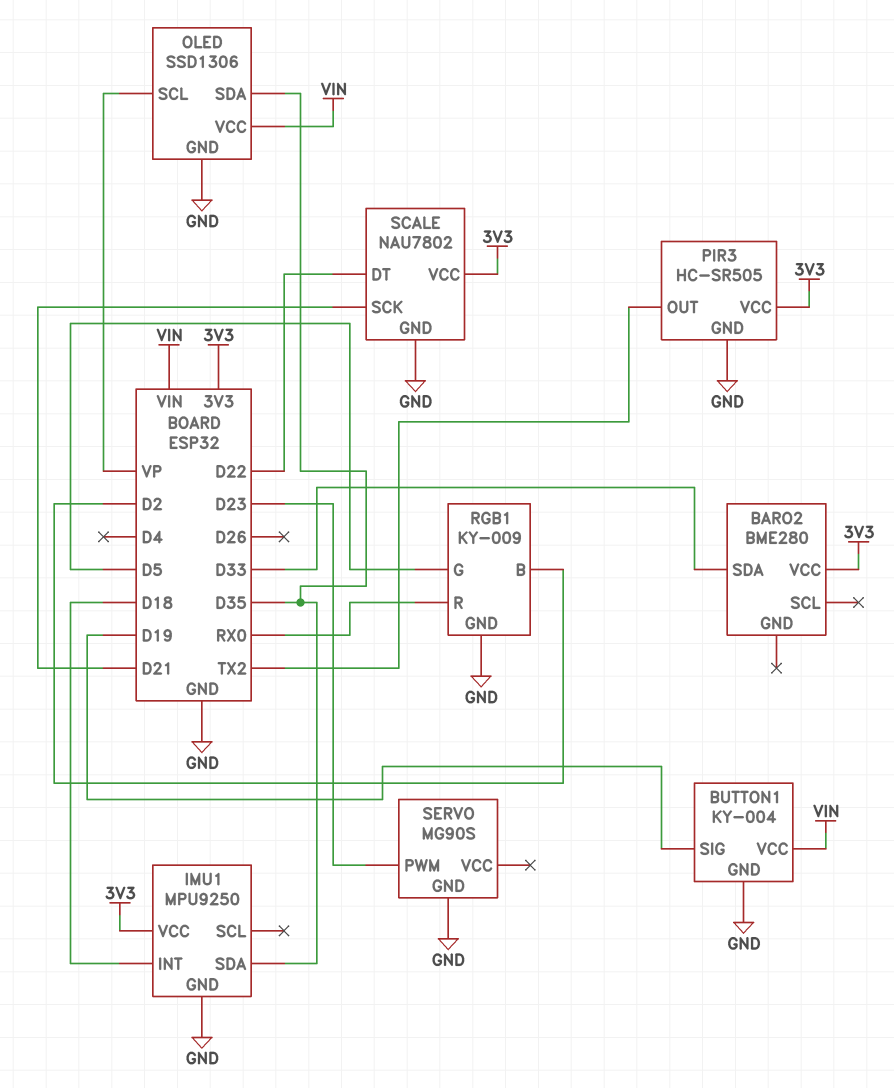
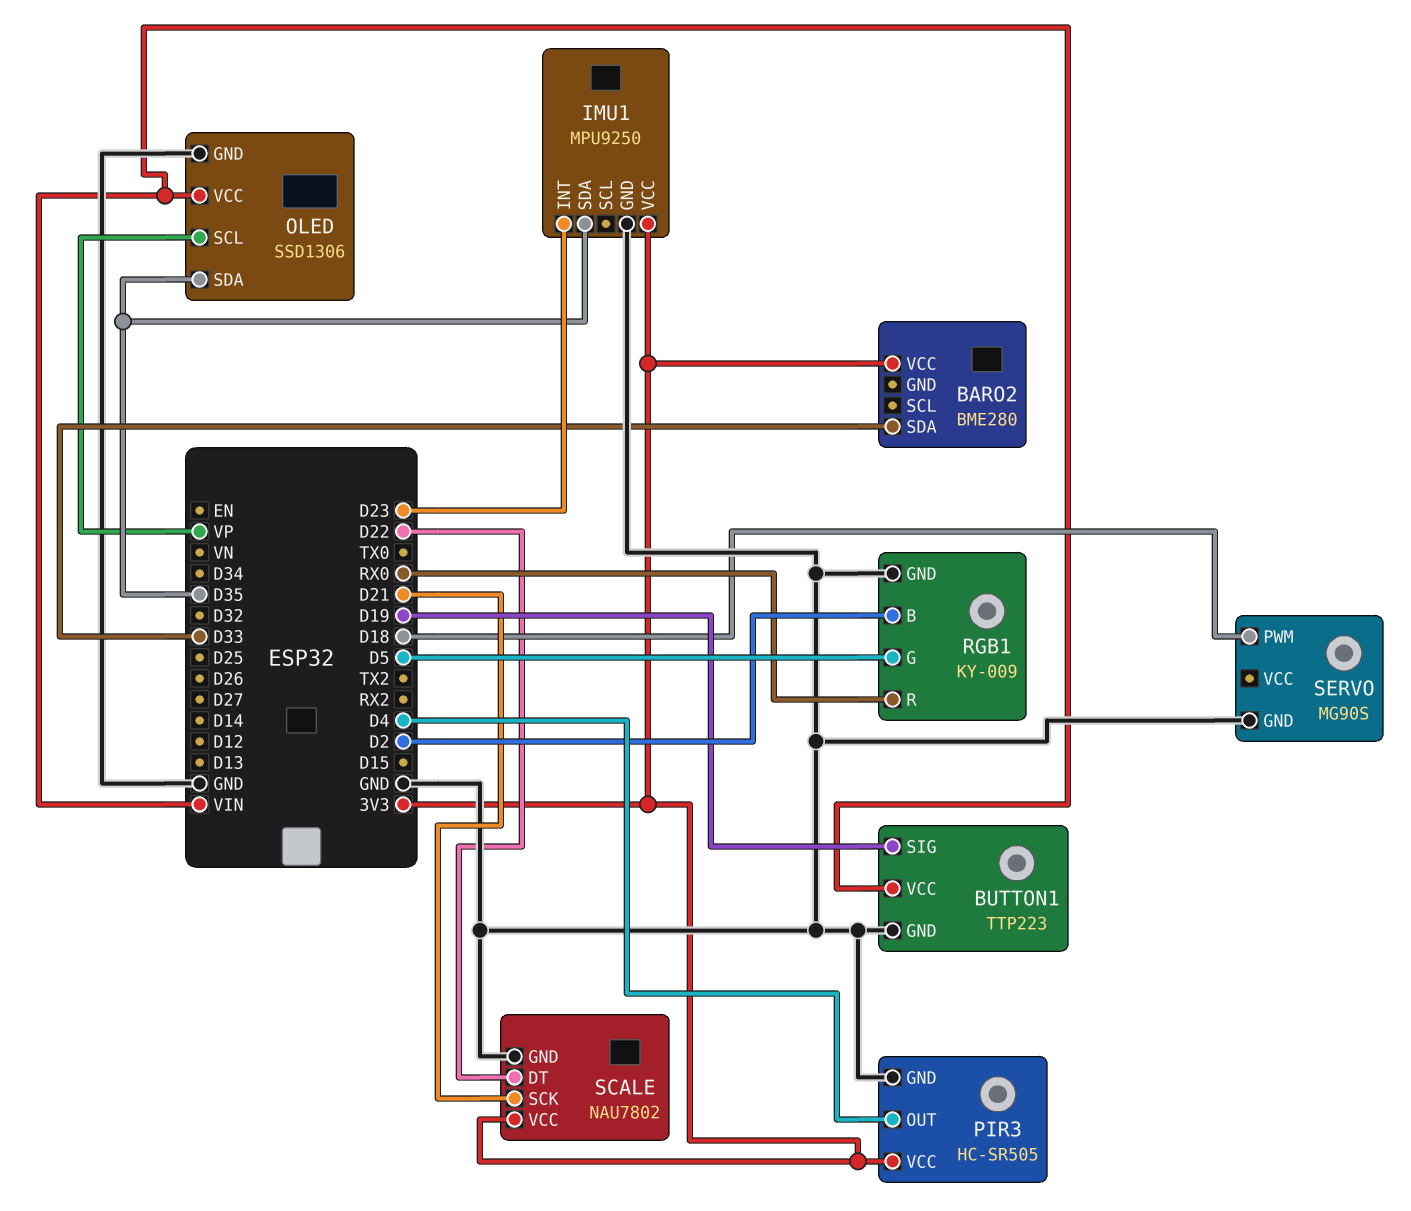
BUTTON1: KY-004 -> TTP223
IMU1 pin INT: D18 -> D23
PIR3 pin OUT: TX2 -> D4
SERVO pin PWM: D23 -> D18

